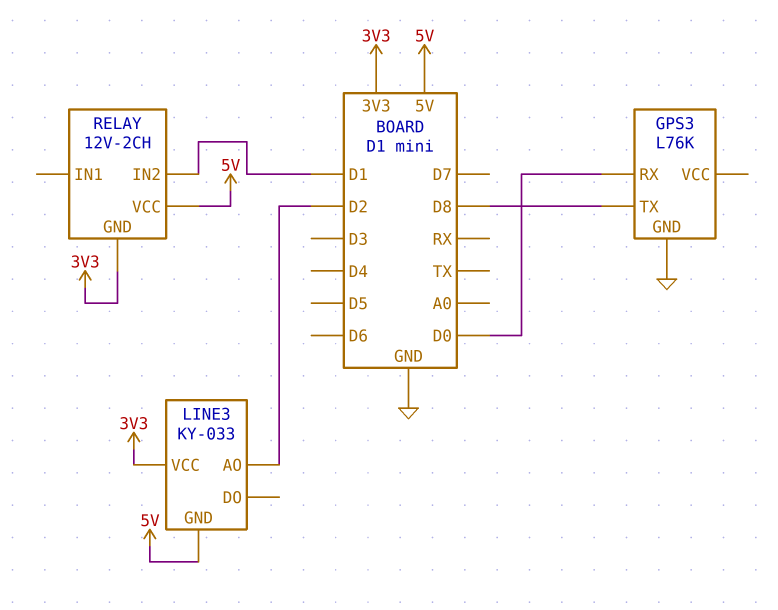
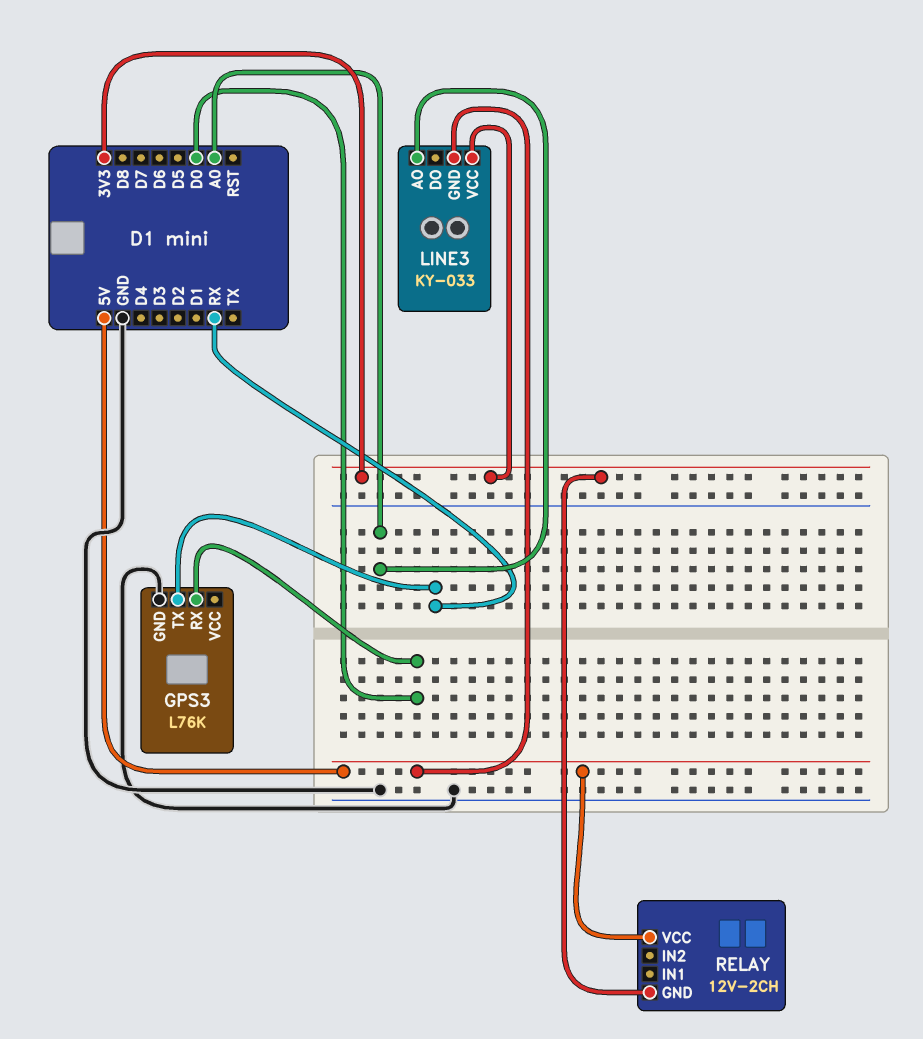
GPS3 pin TX: D8 -> RX
LINE3 pin AO: D2 -> A0
RELAY pin IN2: D1 -> none

